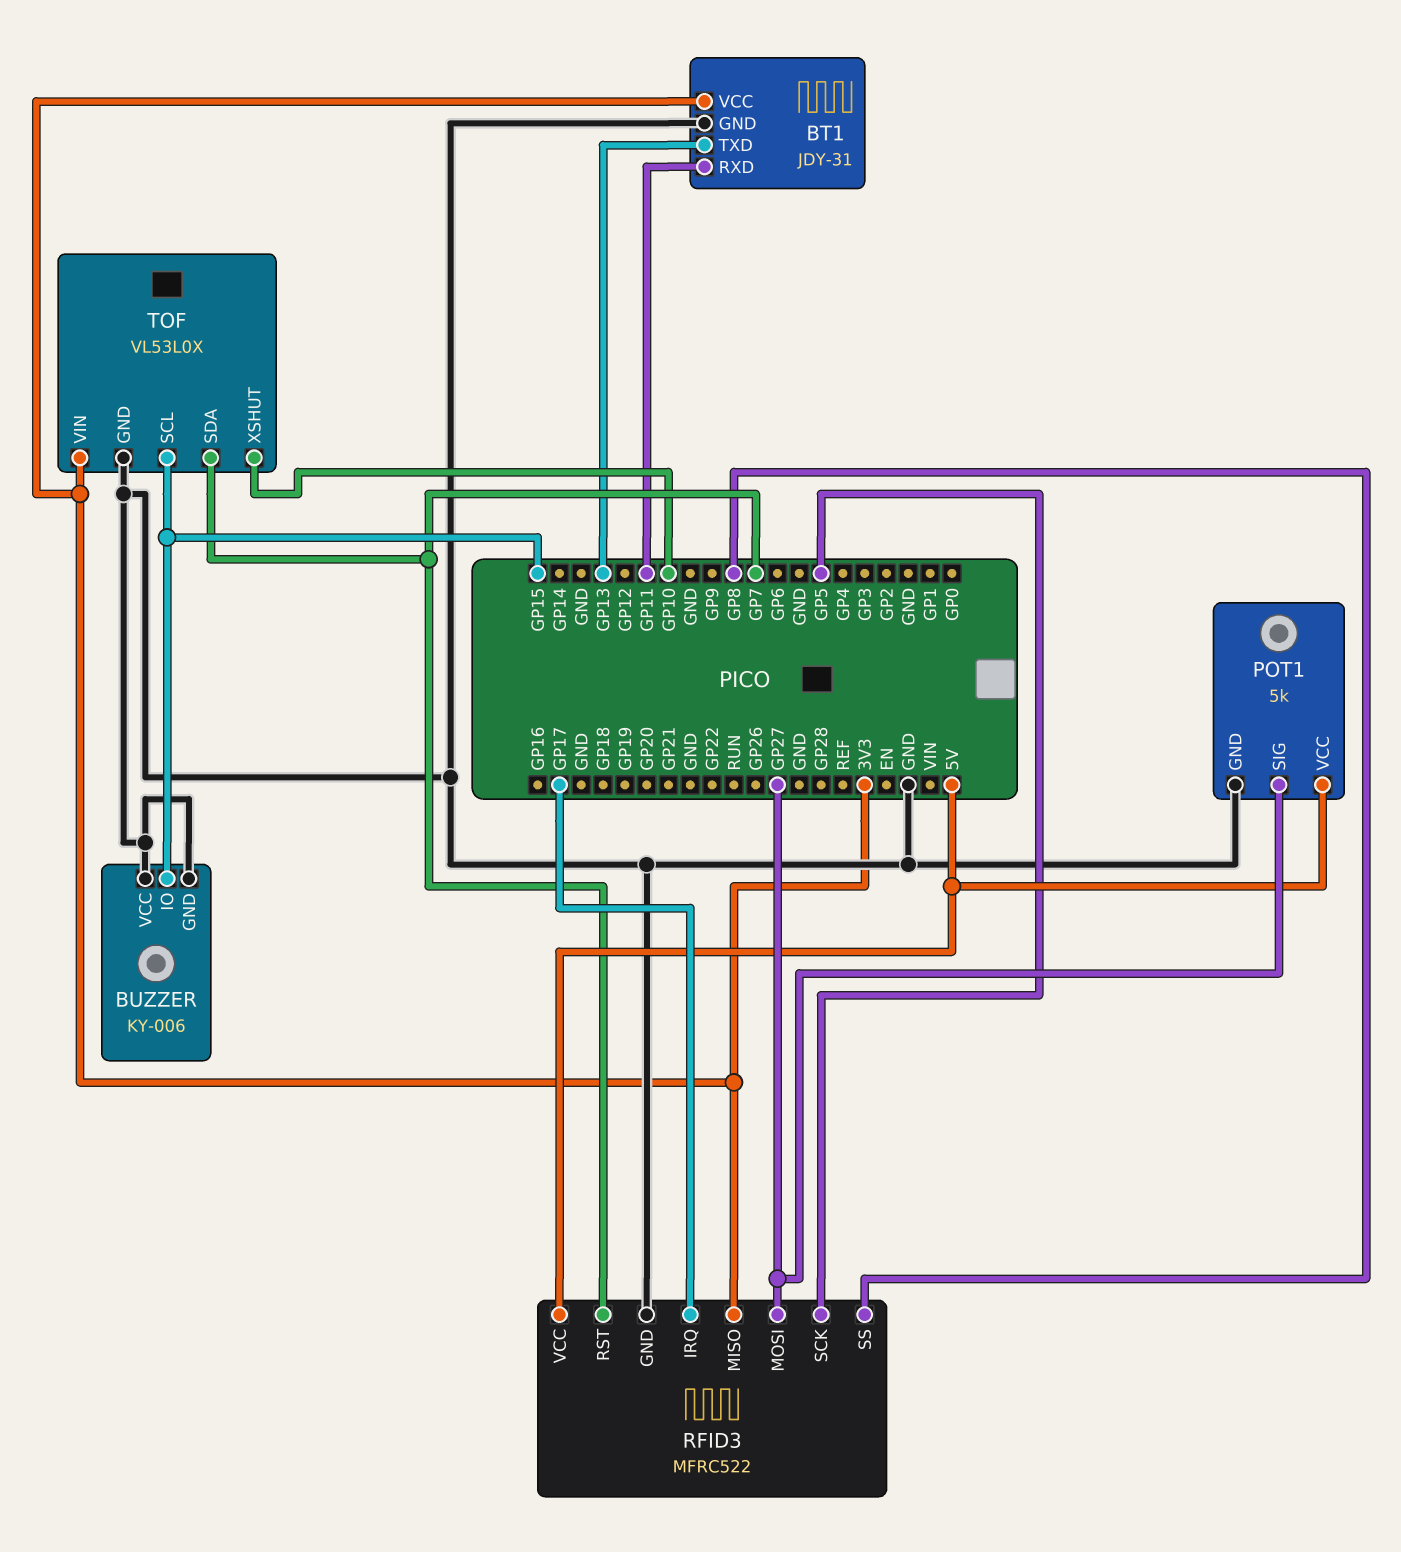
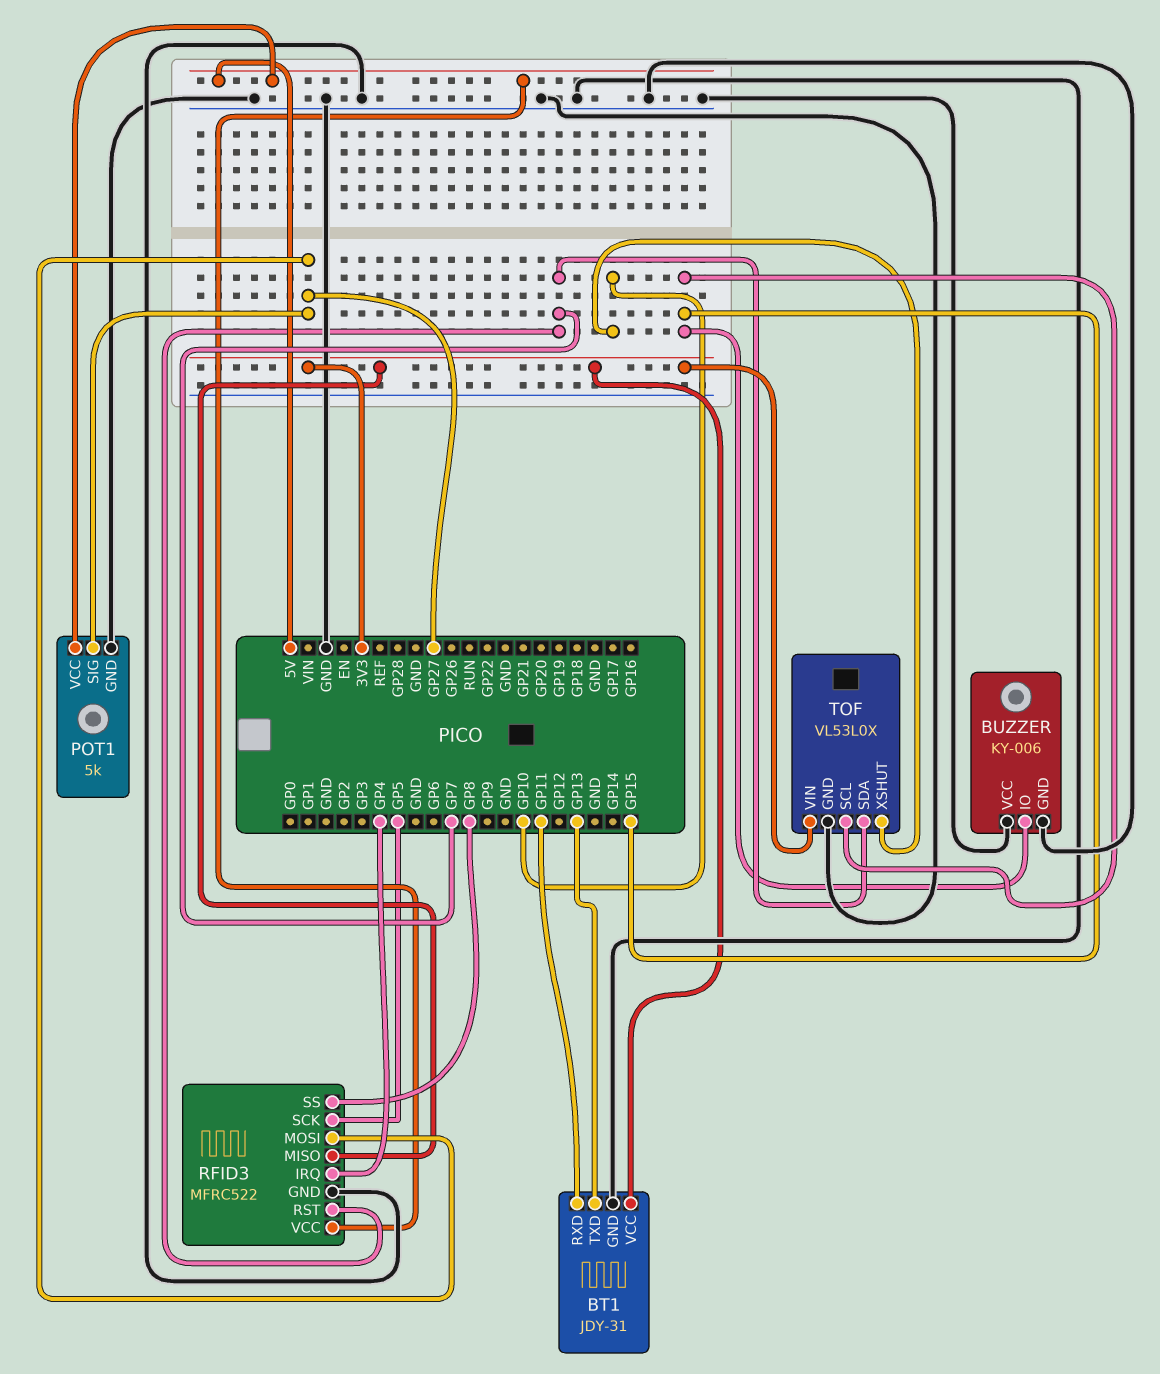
RFID3 pin IRQ: GP17 -> GP4

